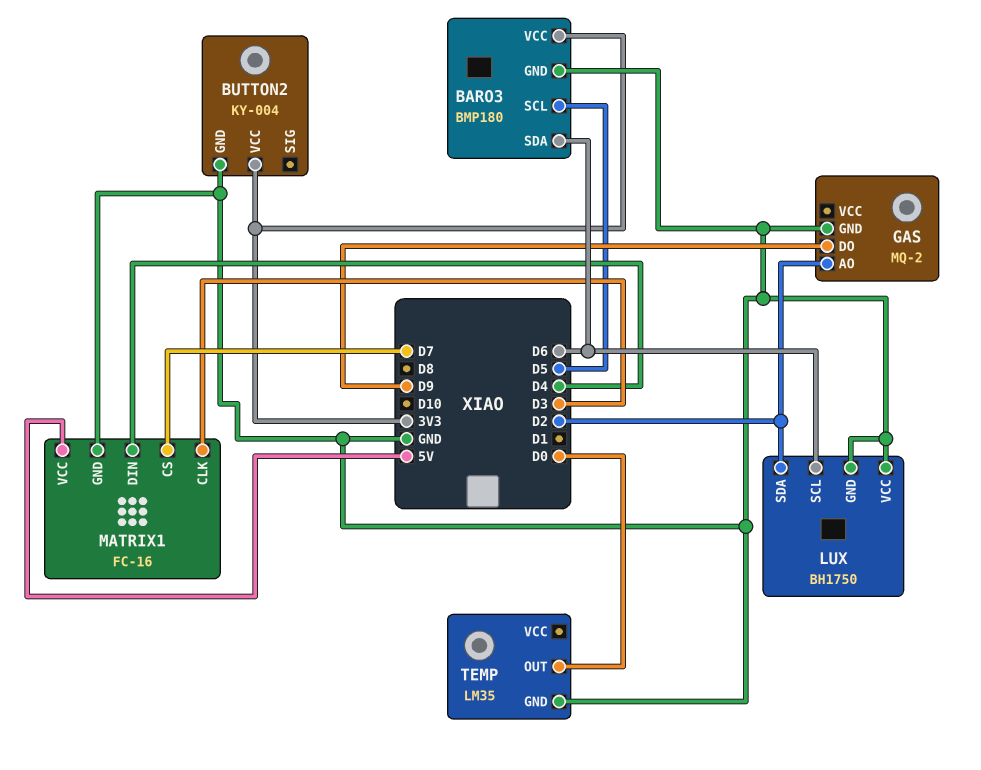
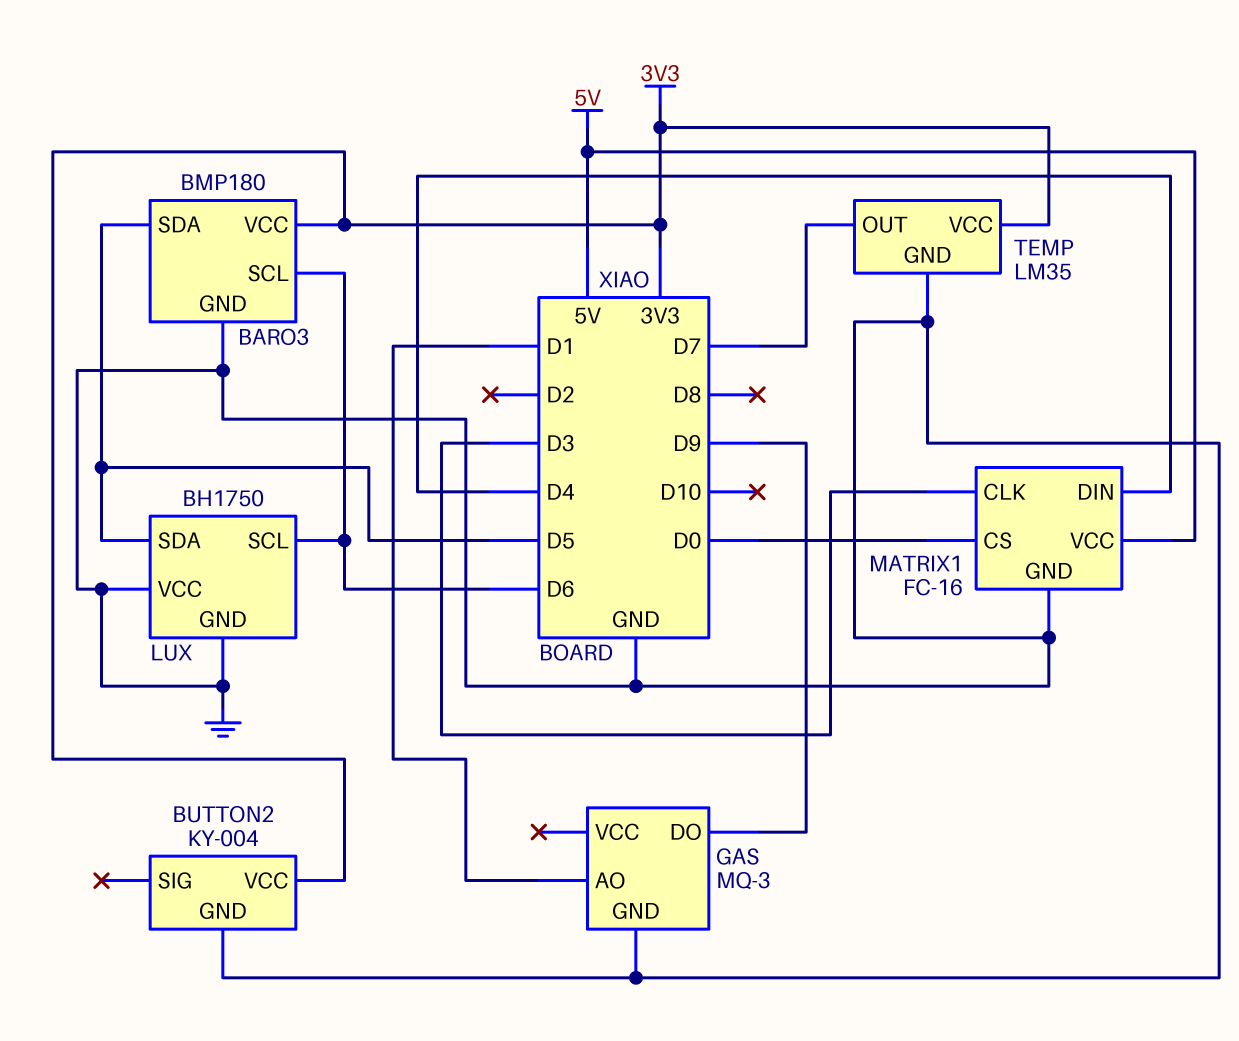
BARO3 pin SCL: D5 -> D6
BARO3 pin SDA: D6 -> D5
GAS: MQ-2 -> MQ-3
GAS pin AO: D2 -> D1
LUX pin SDA: D2 -> D5
MATRIX1 pin CS: D7 -> D0
TEMP pin OUT: D0 -> D7
TEMP pin VCC: none -> 3V3

